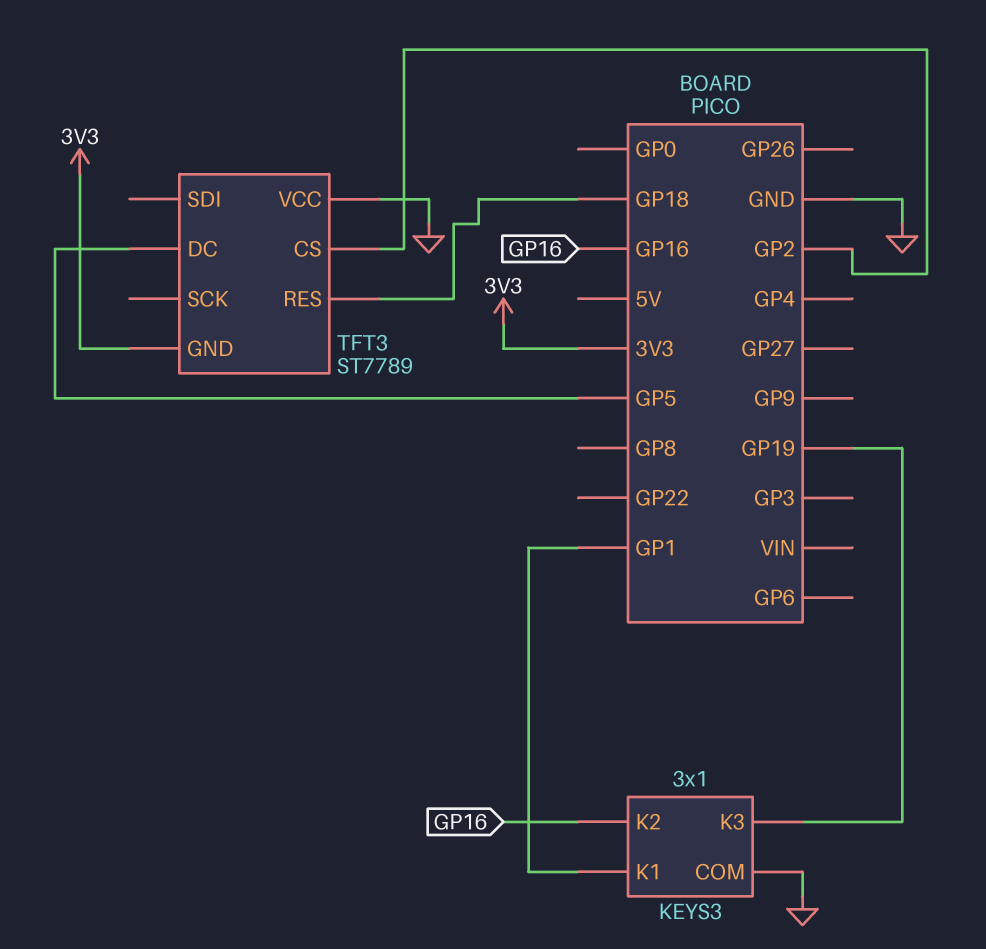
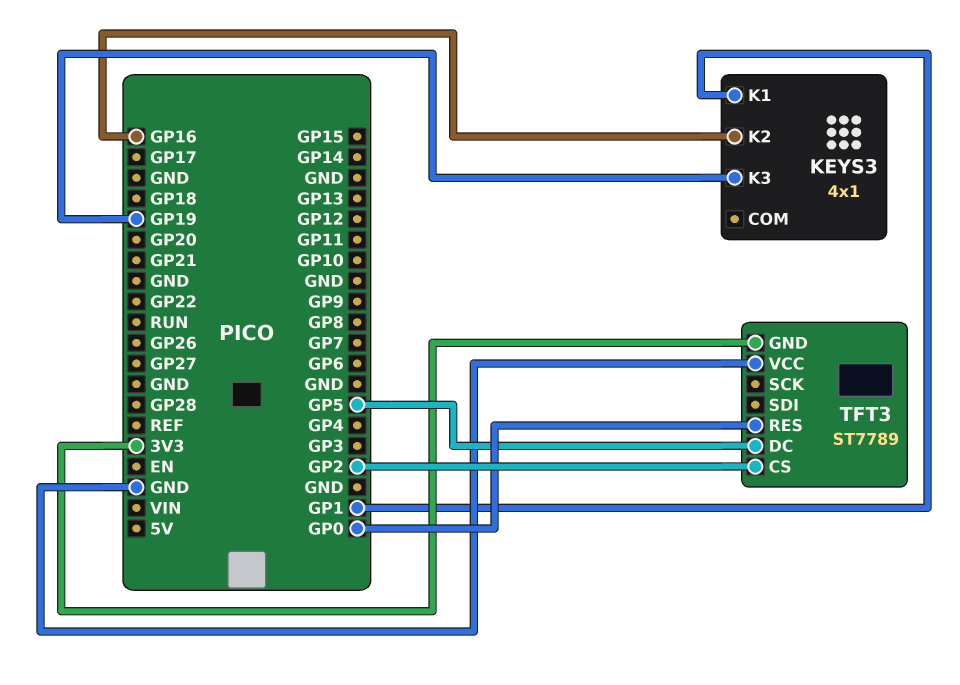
KEYS3: 3x1 -> 4x1
KEYS3 pin COM: GND -> none
TFT3 pin RES: GP18 -> GP0

